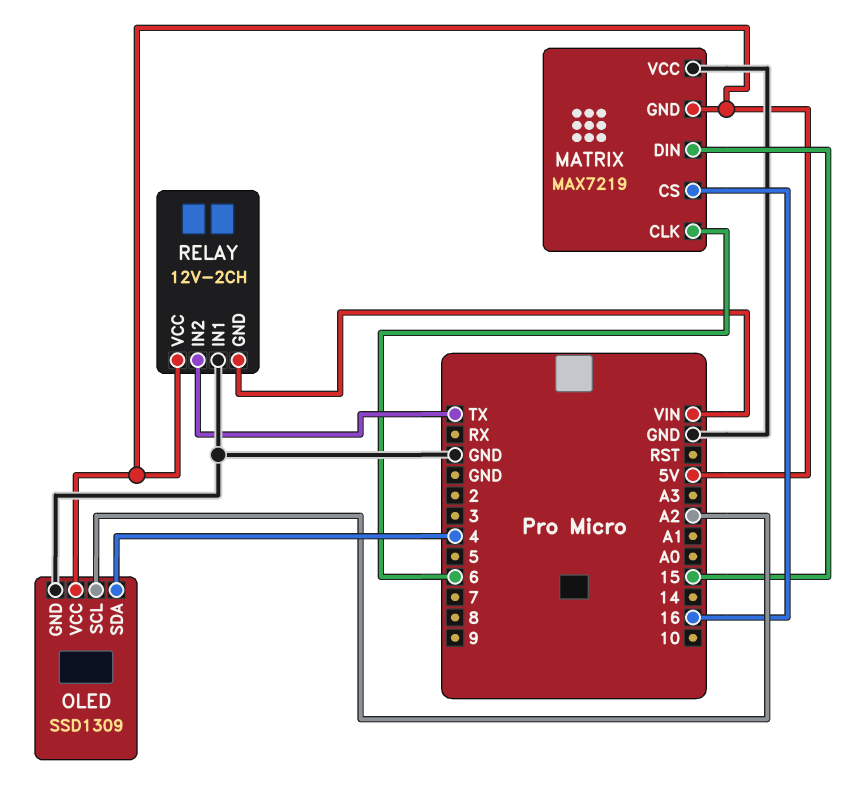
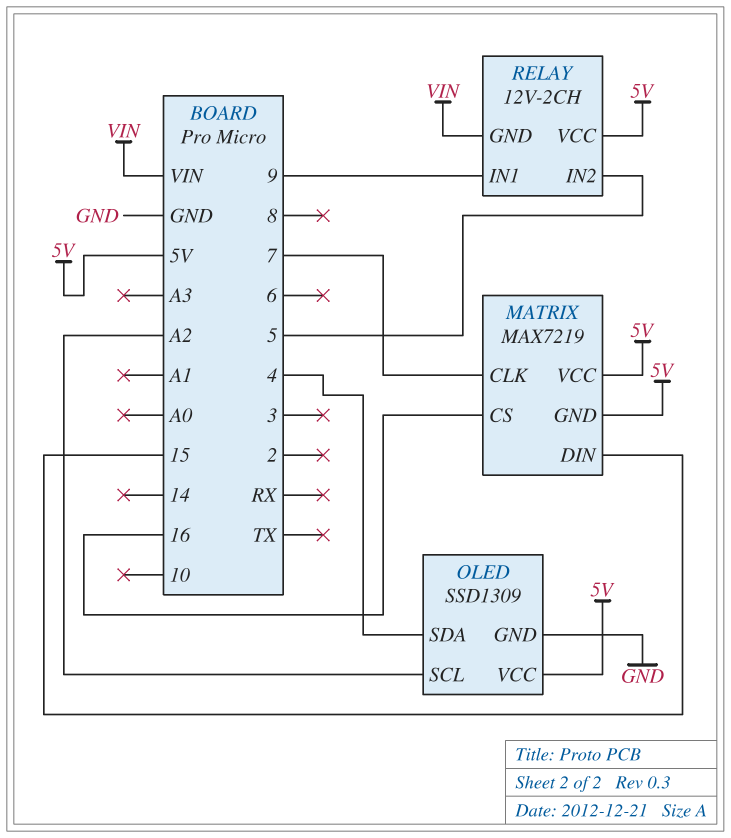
MATRIX pin CLK: 6 -> 7
MATRIX pin VCC: GND -> 5V
RELAY pin IN1: GND -> 9
RELAY pin IN2: TX -> 5

